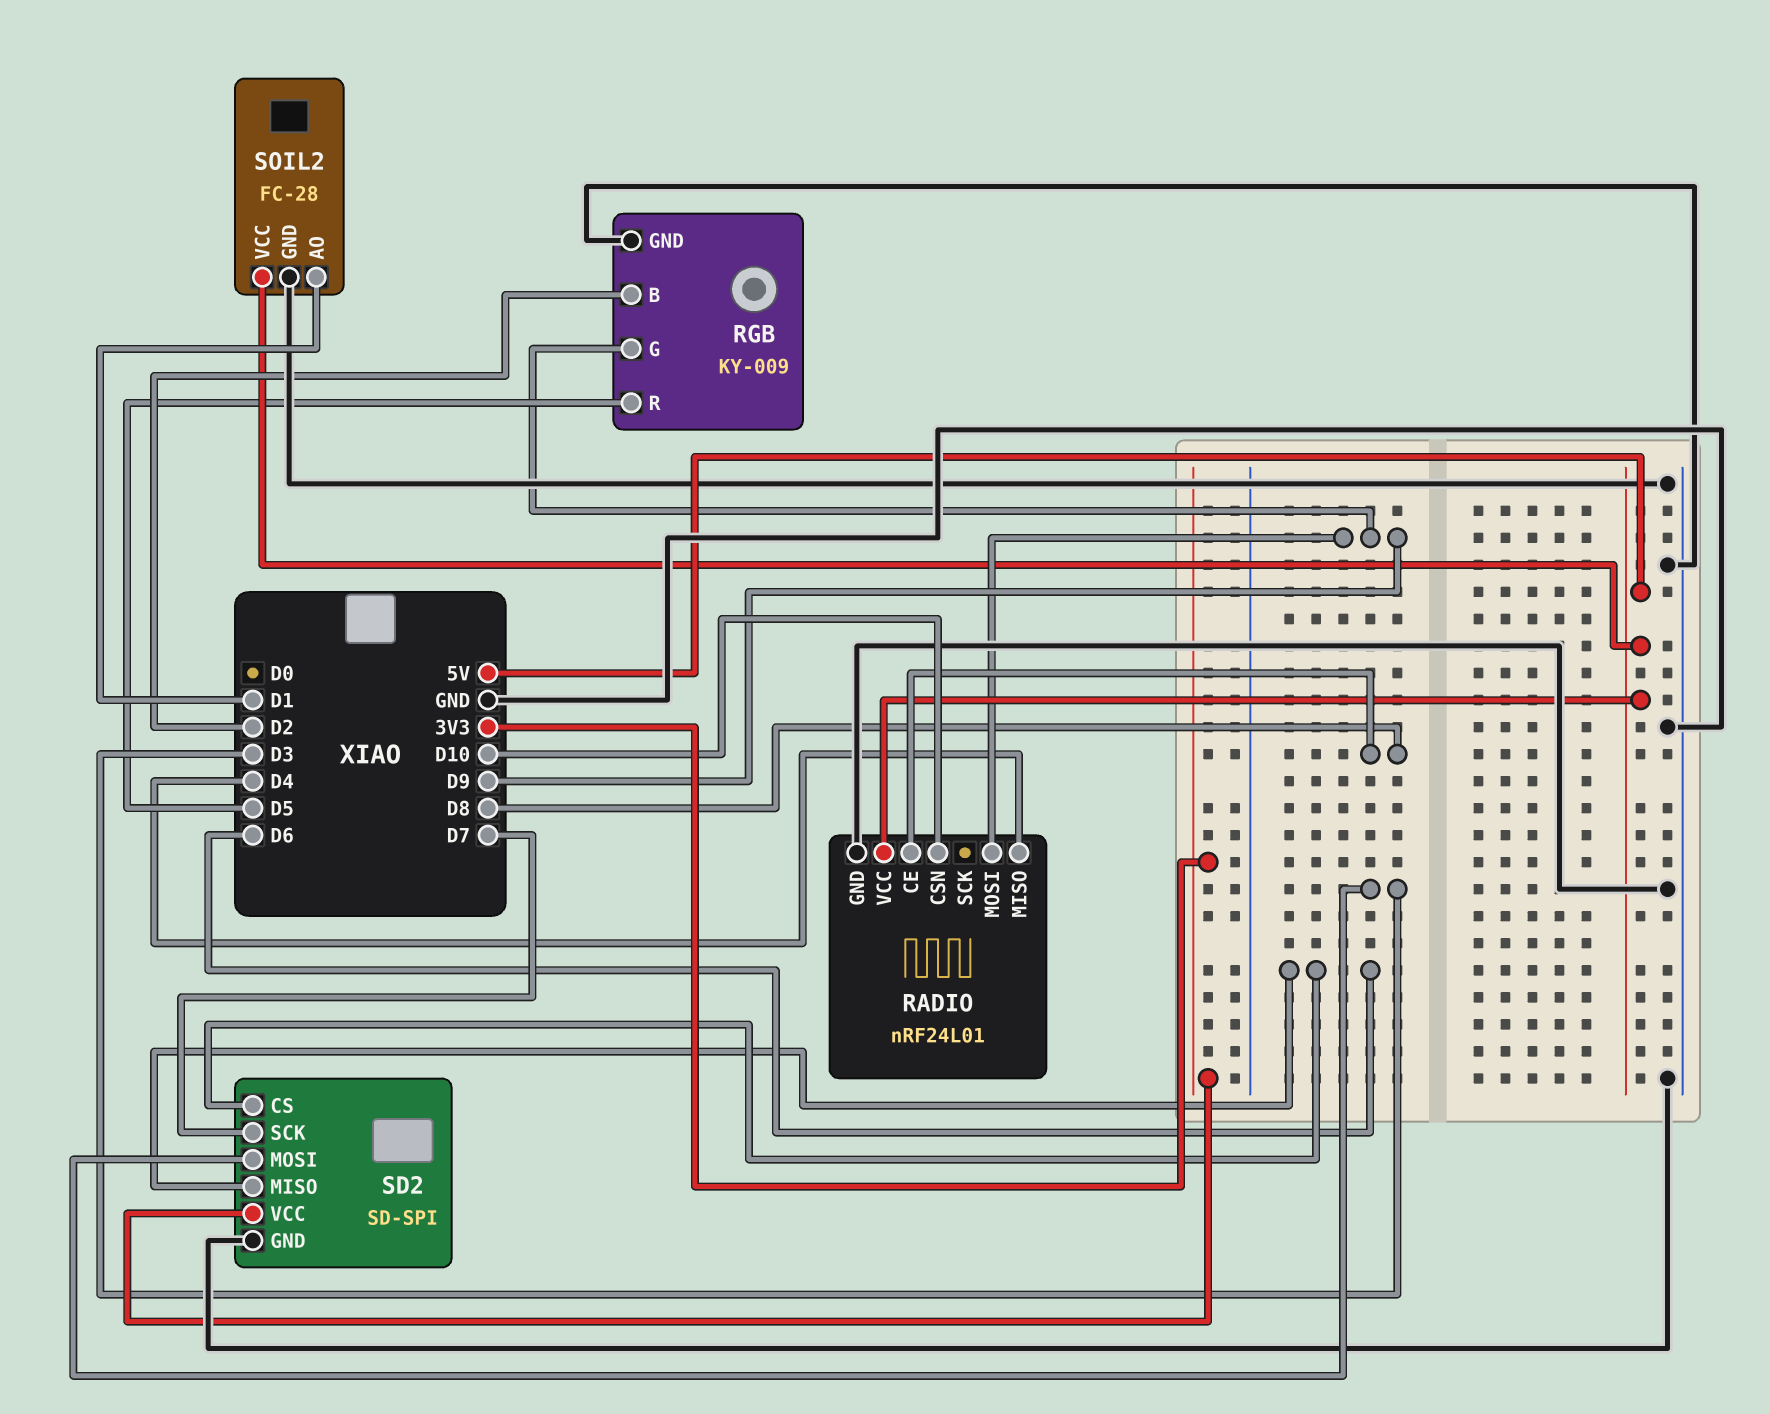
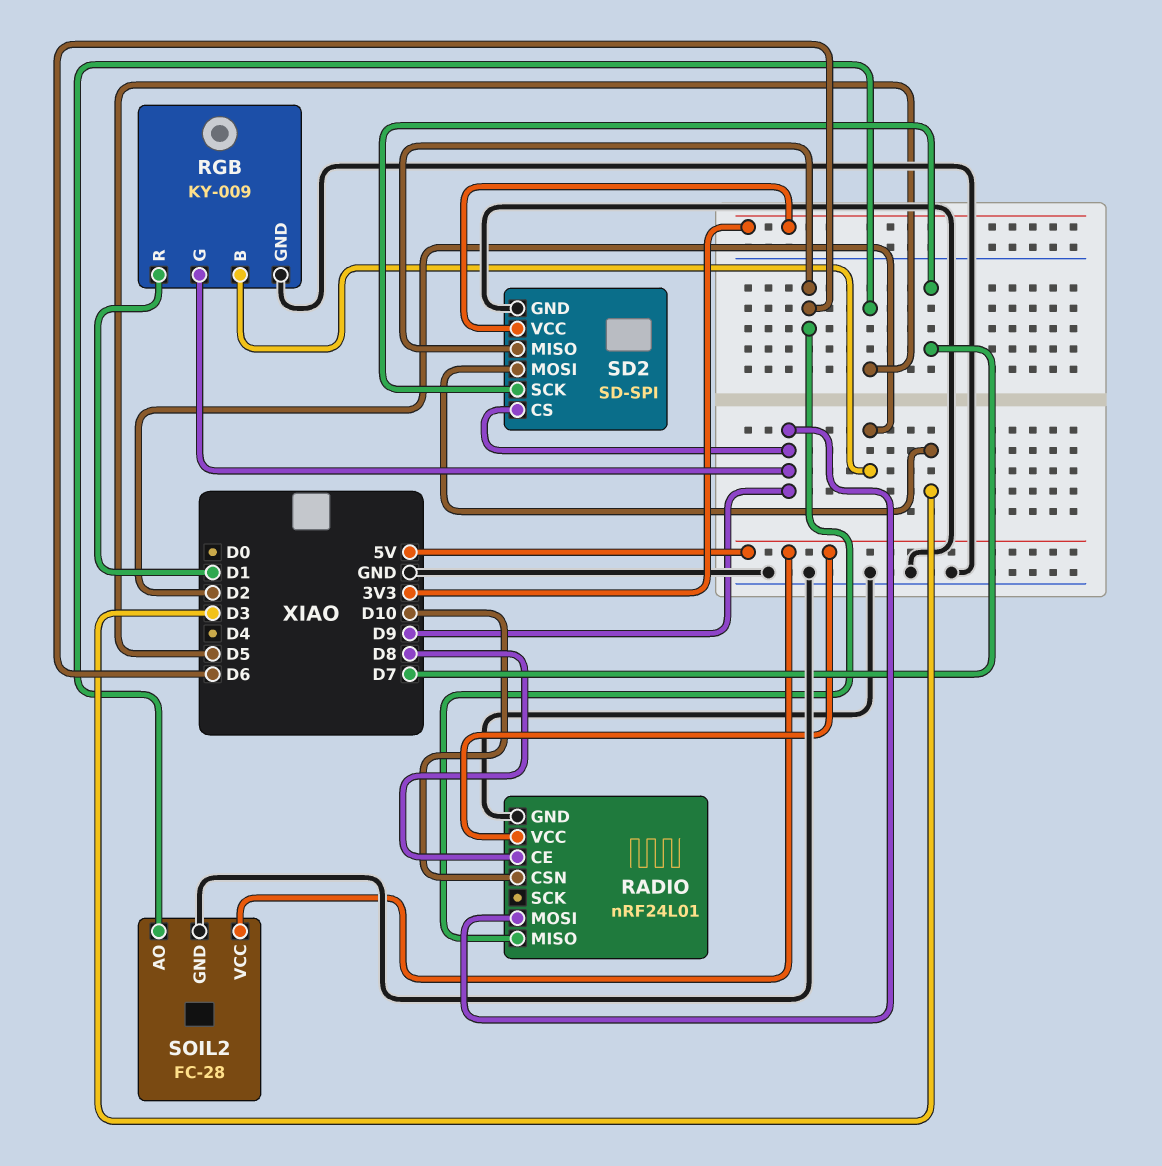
RADIO pin MISO: D4 -> D6
RGB pin R: D5 -> D1
SD2 pin CS: D6 -> D9
SOIL2 pin AO: D1 -> D5

